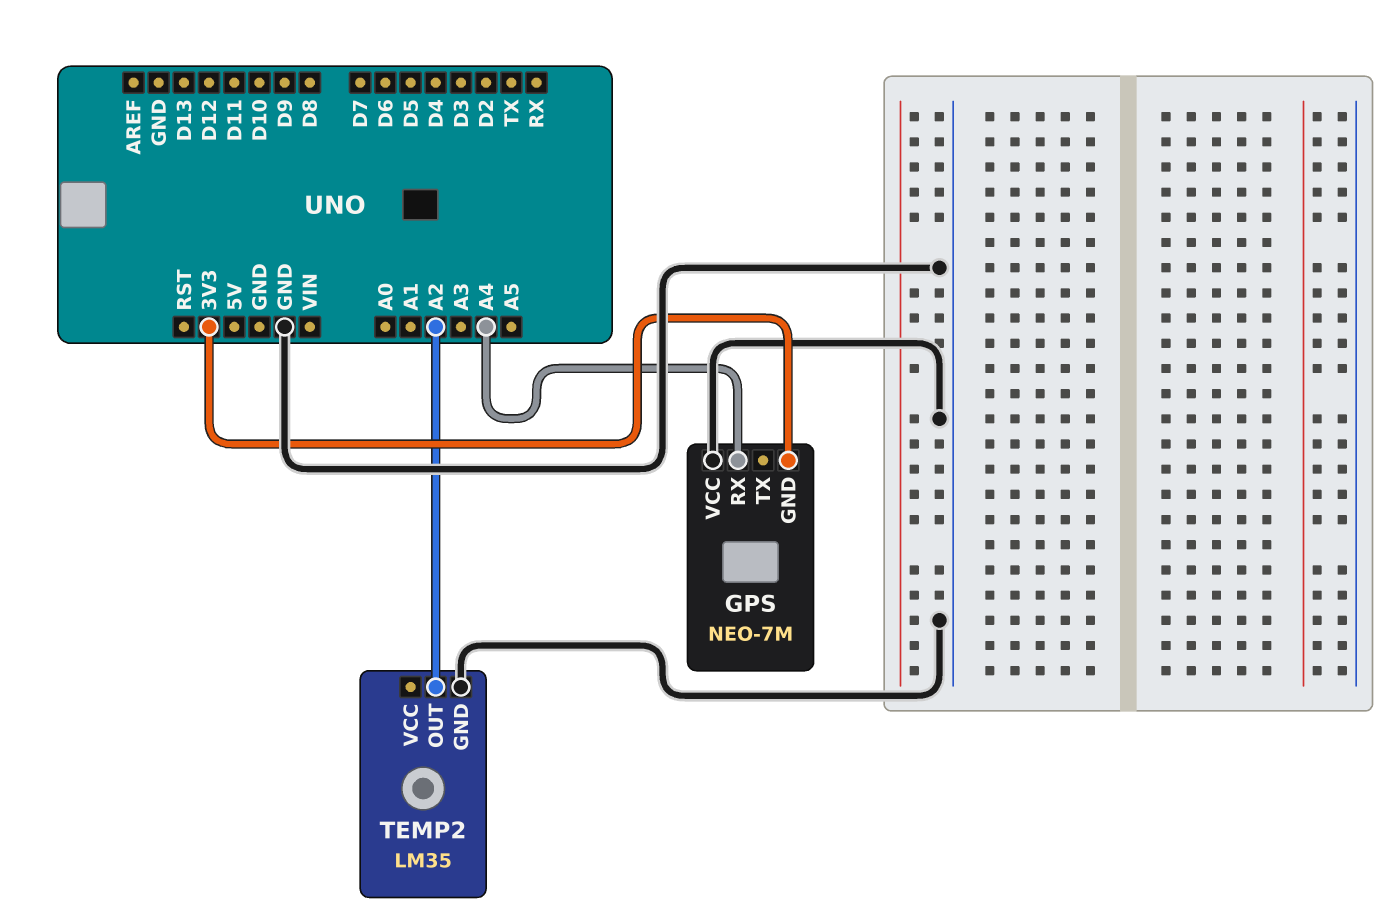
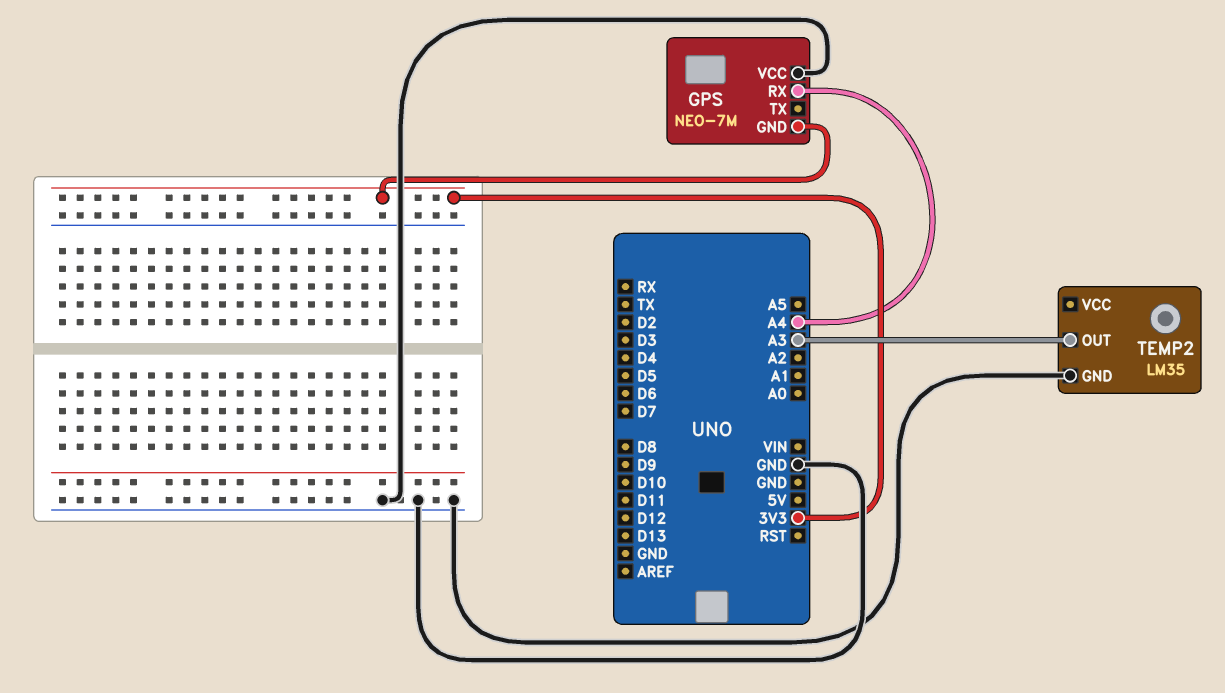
TEMP2 pin OUT: A2 -> A3

